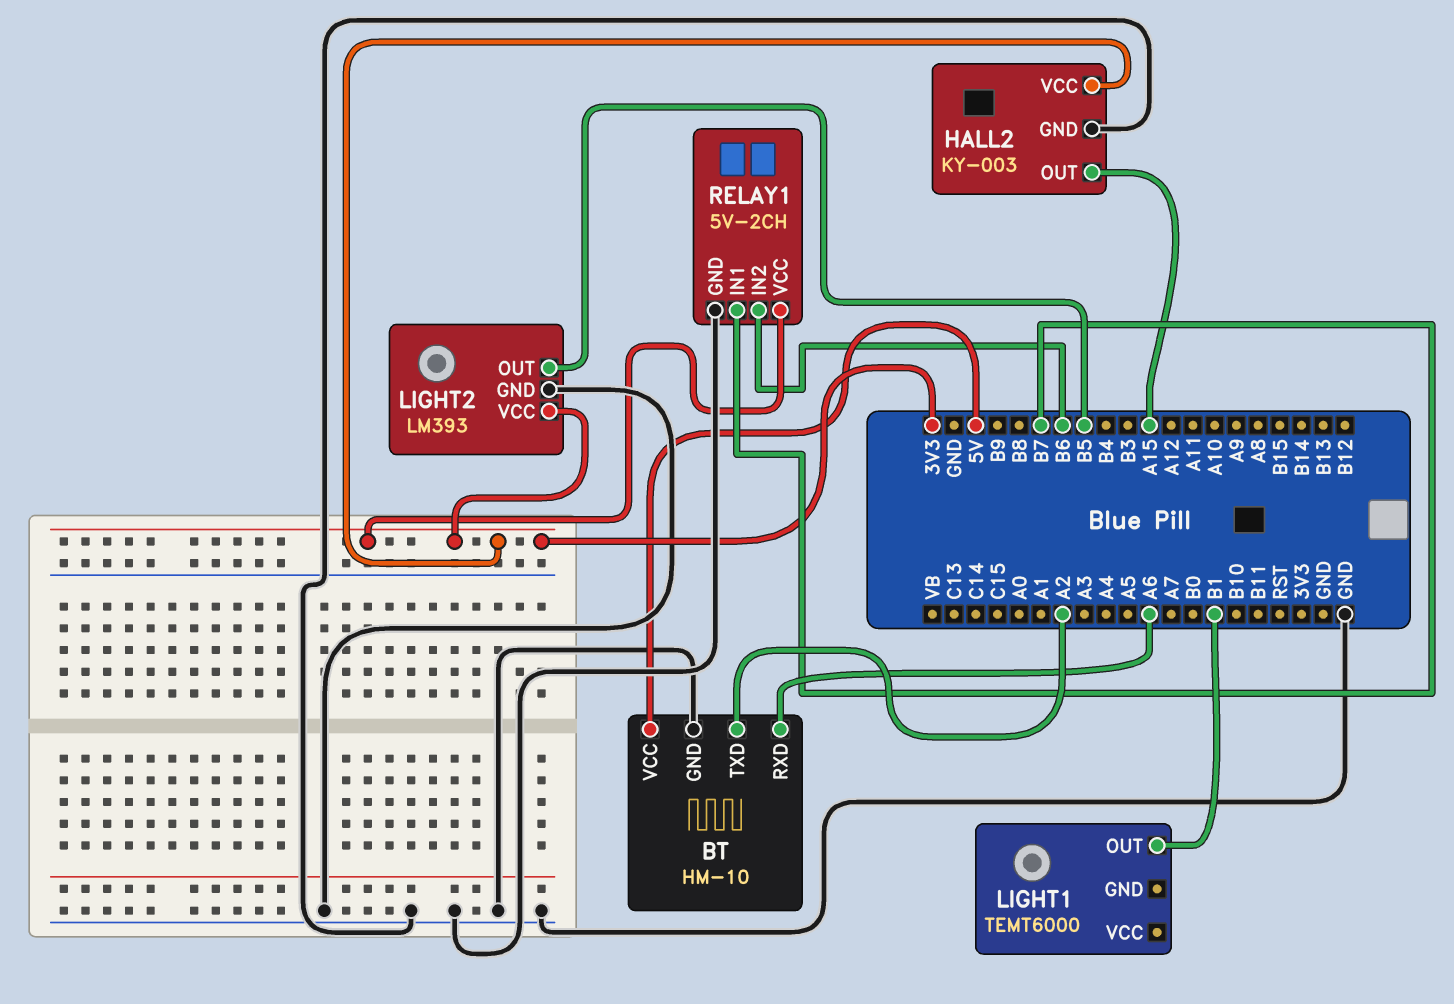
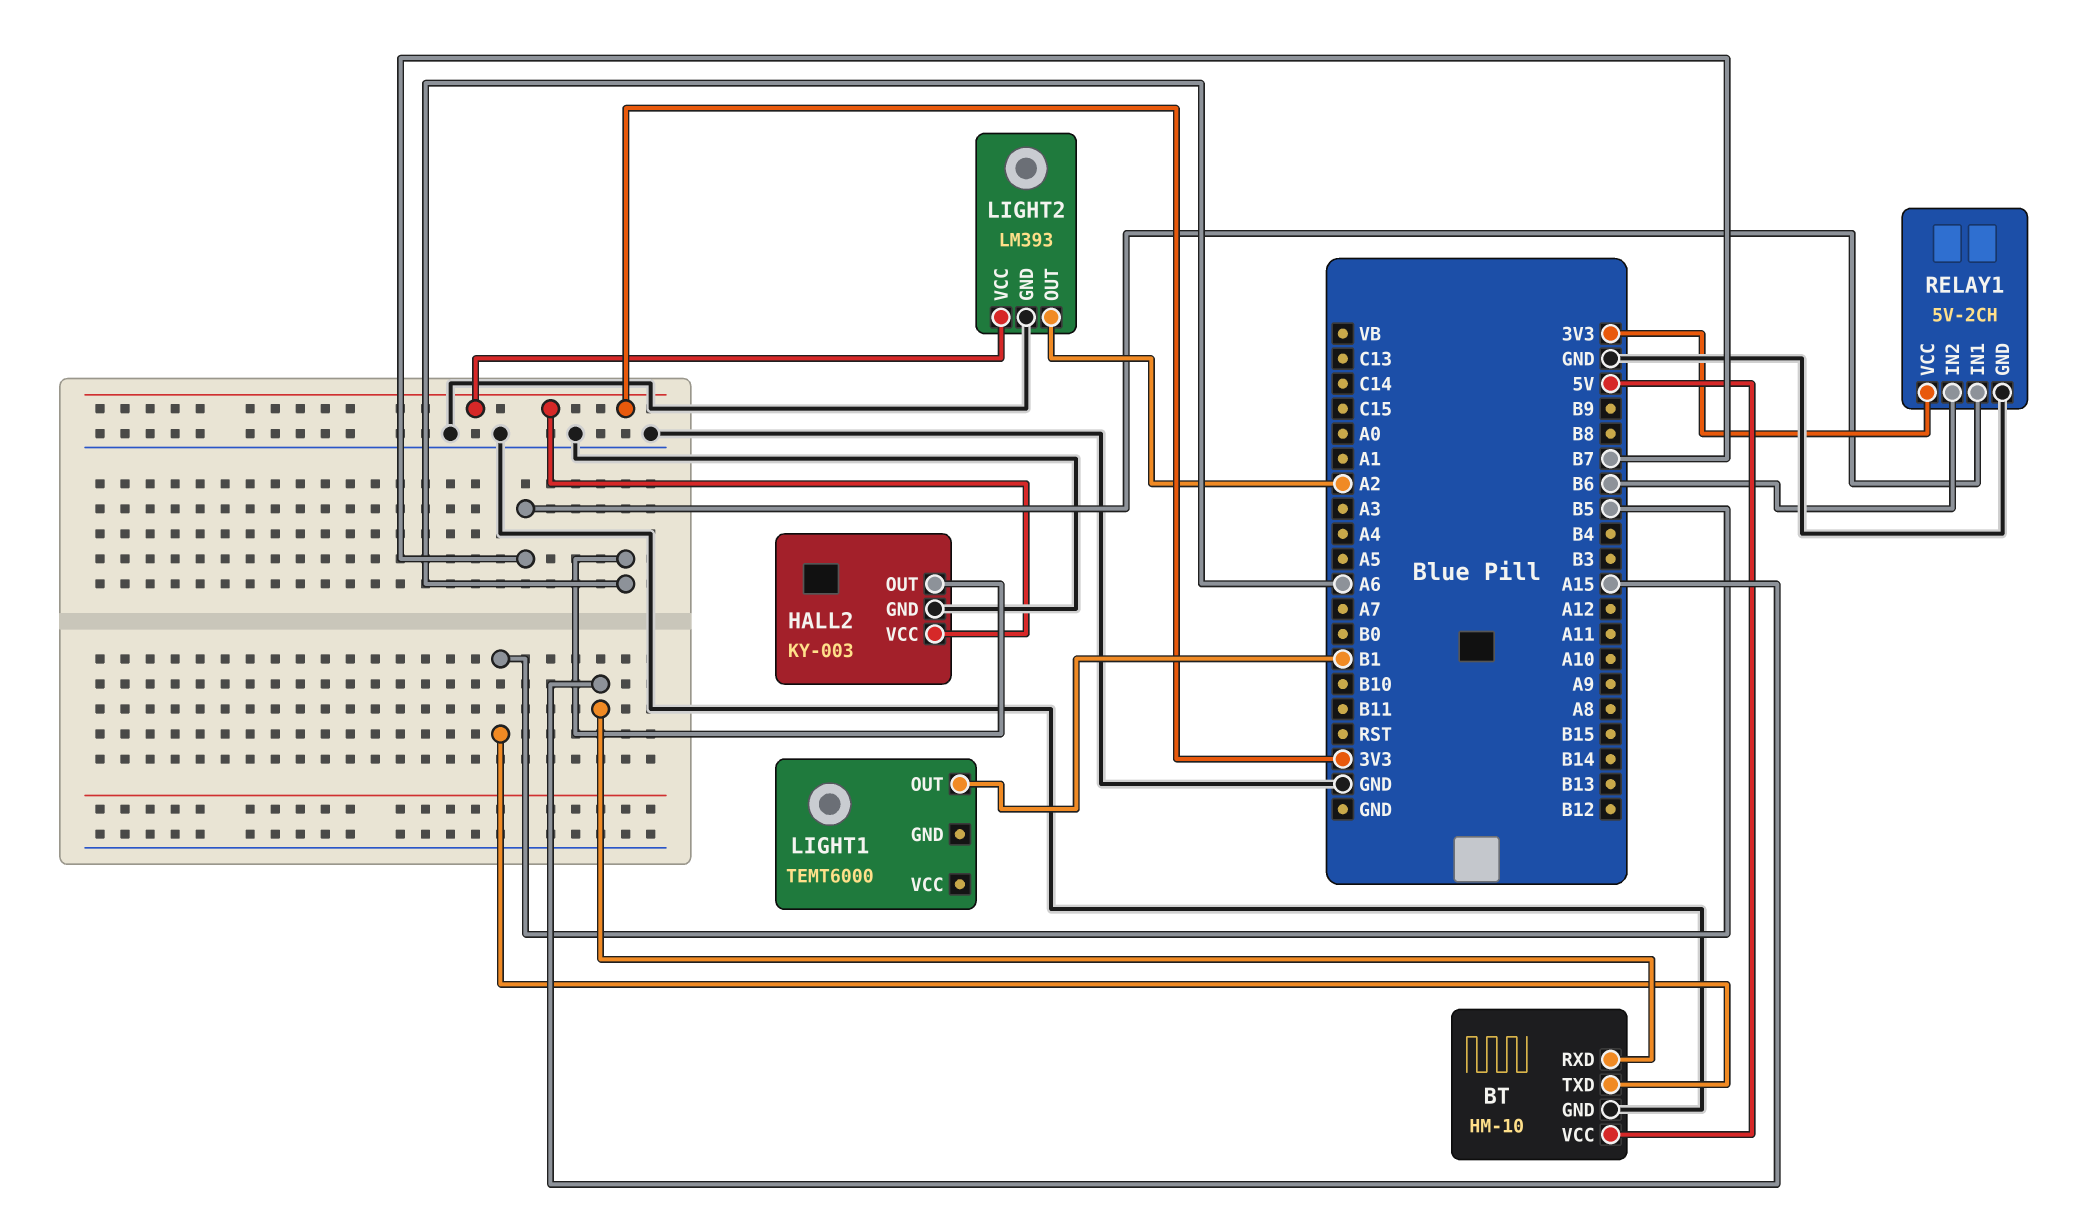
BT pin RXD: A6 -> A15
BT pin TXD: A2 -> B5
HALL2 pin OUT: A15 -> A6
LIGHT2 pin OUT: B5 -> A2

